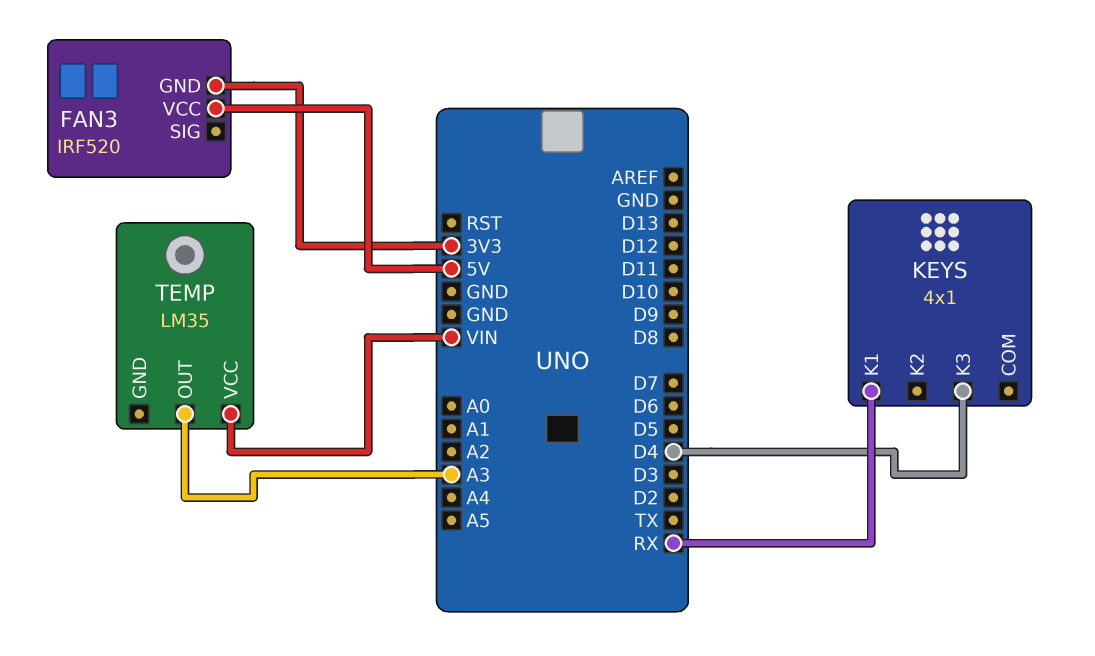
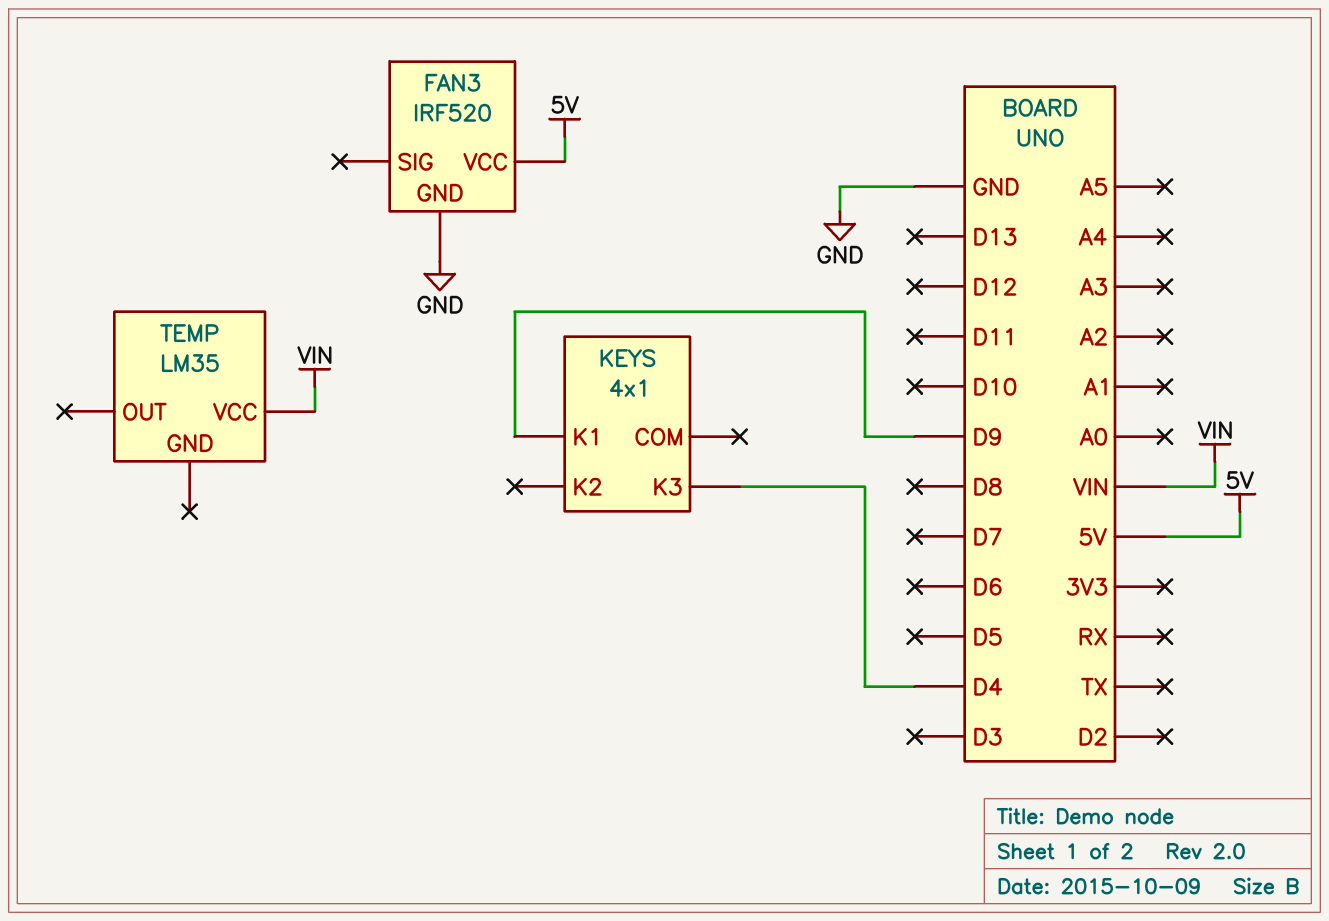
FAN3 pin GND: 3V3 -> GND
KEYS pin K1: RX -> D9
TEMP pin OUT: A3 -> none

